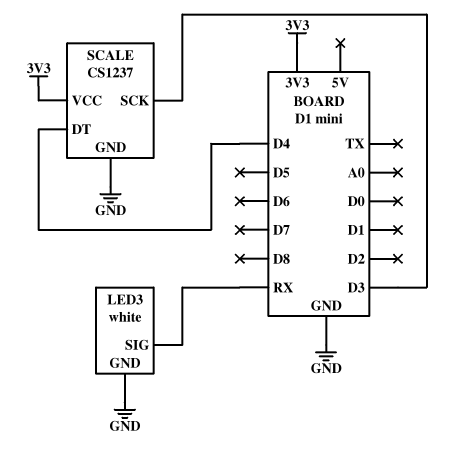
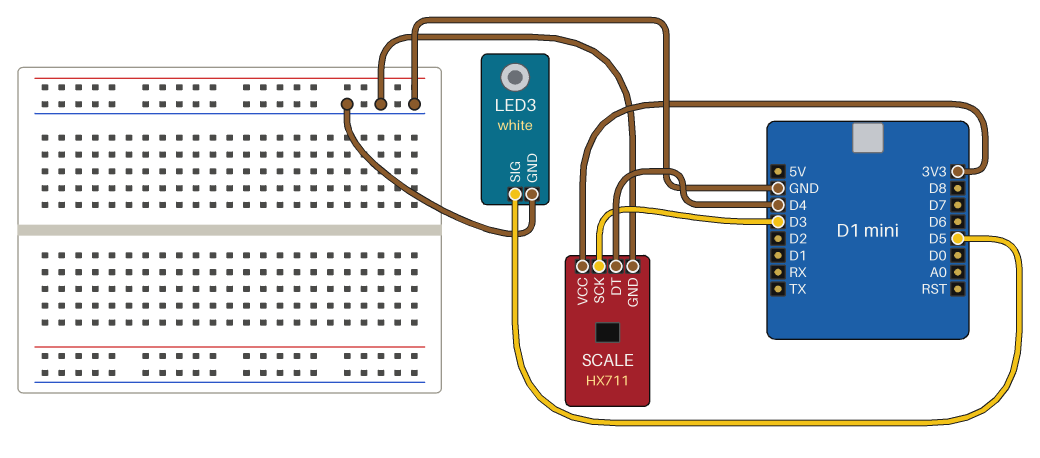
LED3 pin SIG: RX -> D5
SCALE: CS1237 -> HX711

